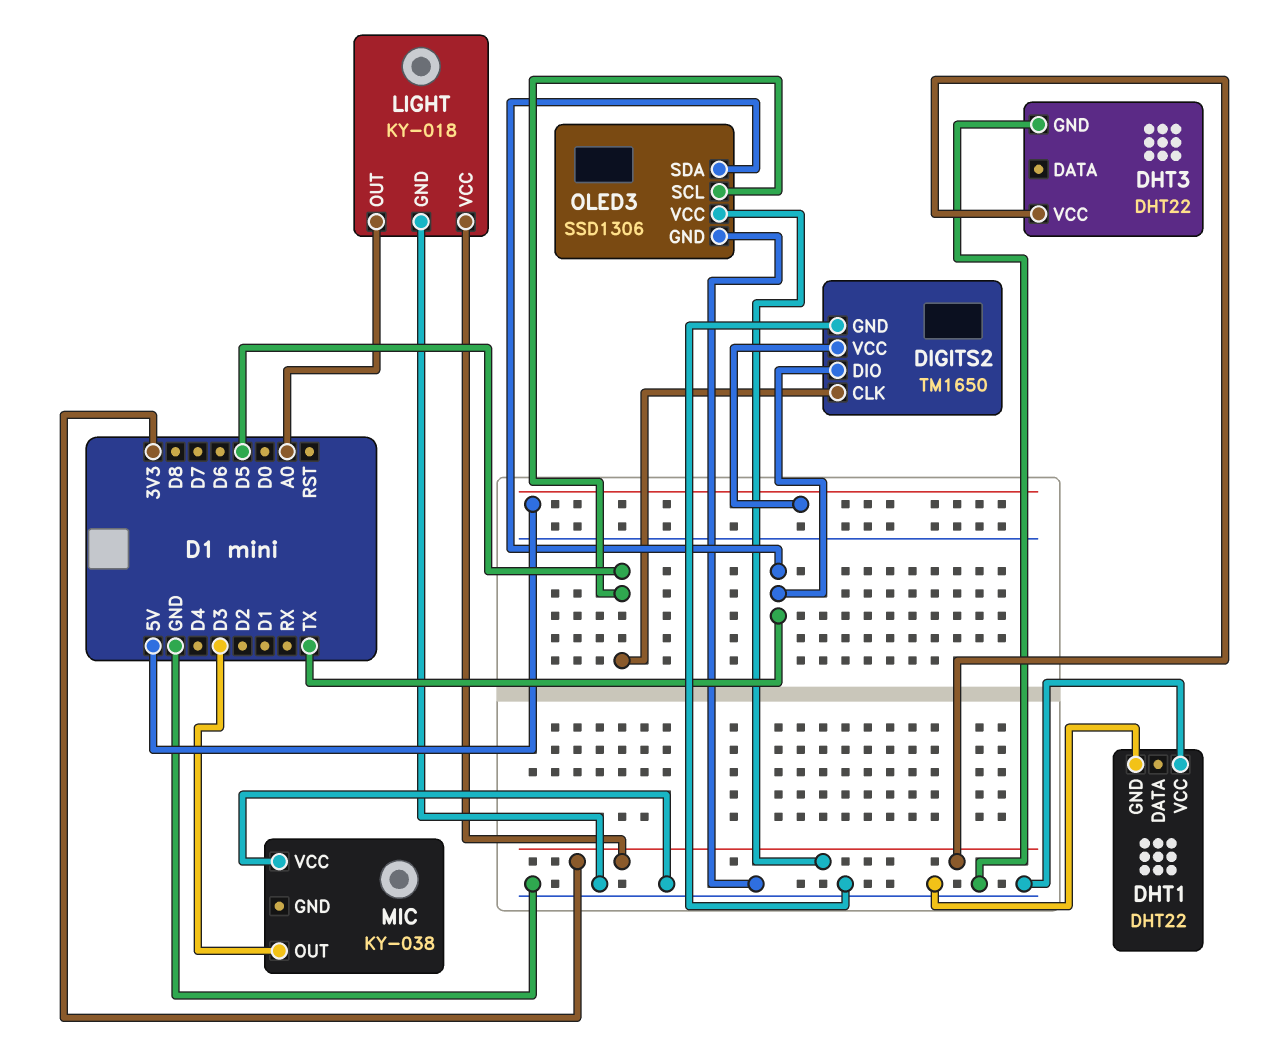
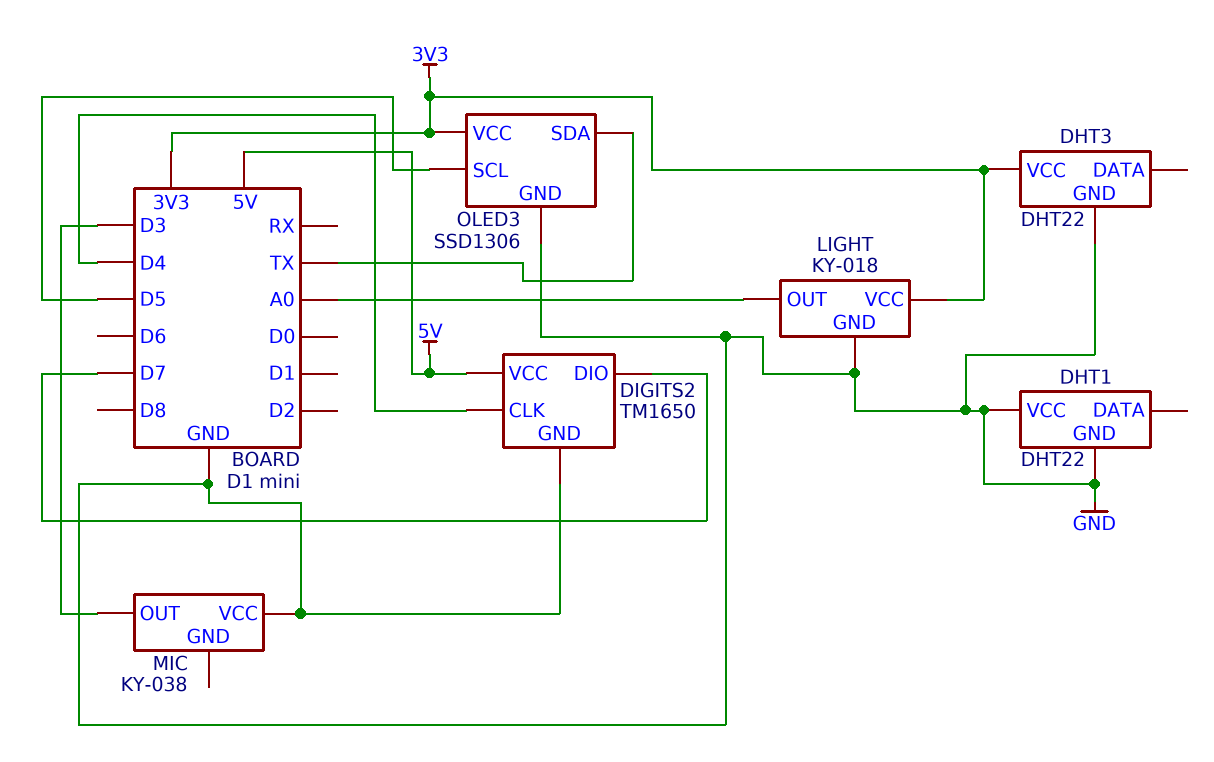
DIGITS2 pin CLK: D5 -> D4
DIGITS2 pin DIO: TX -> D7

